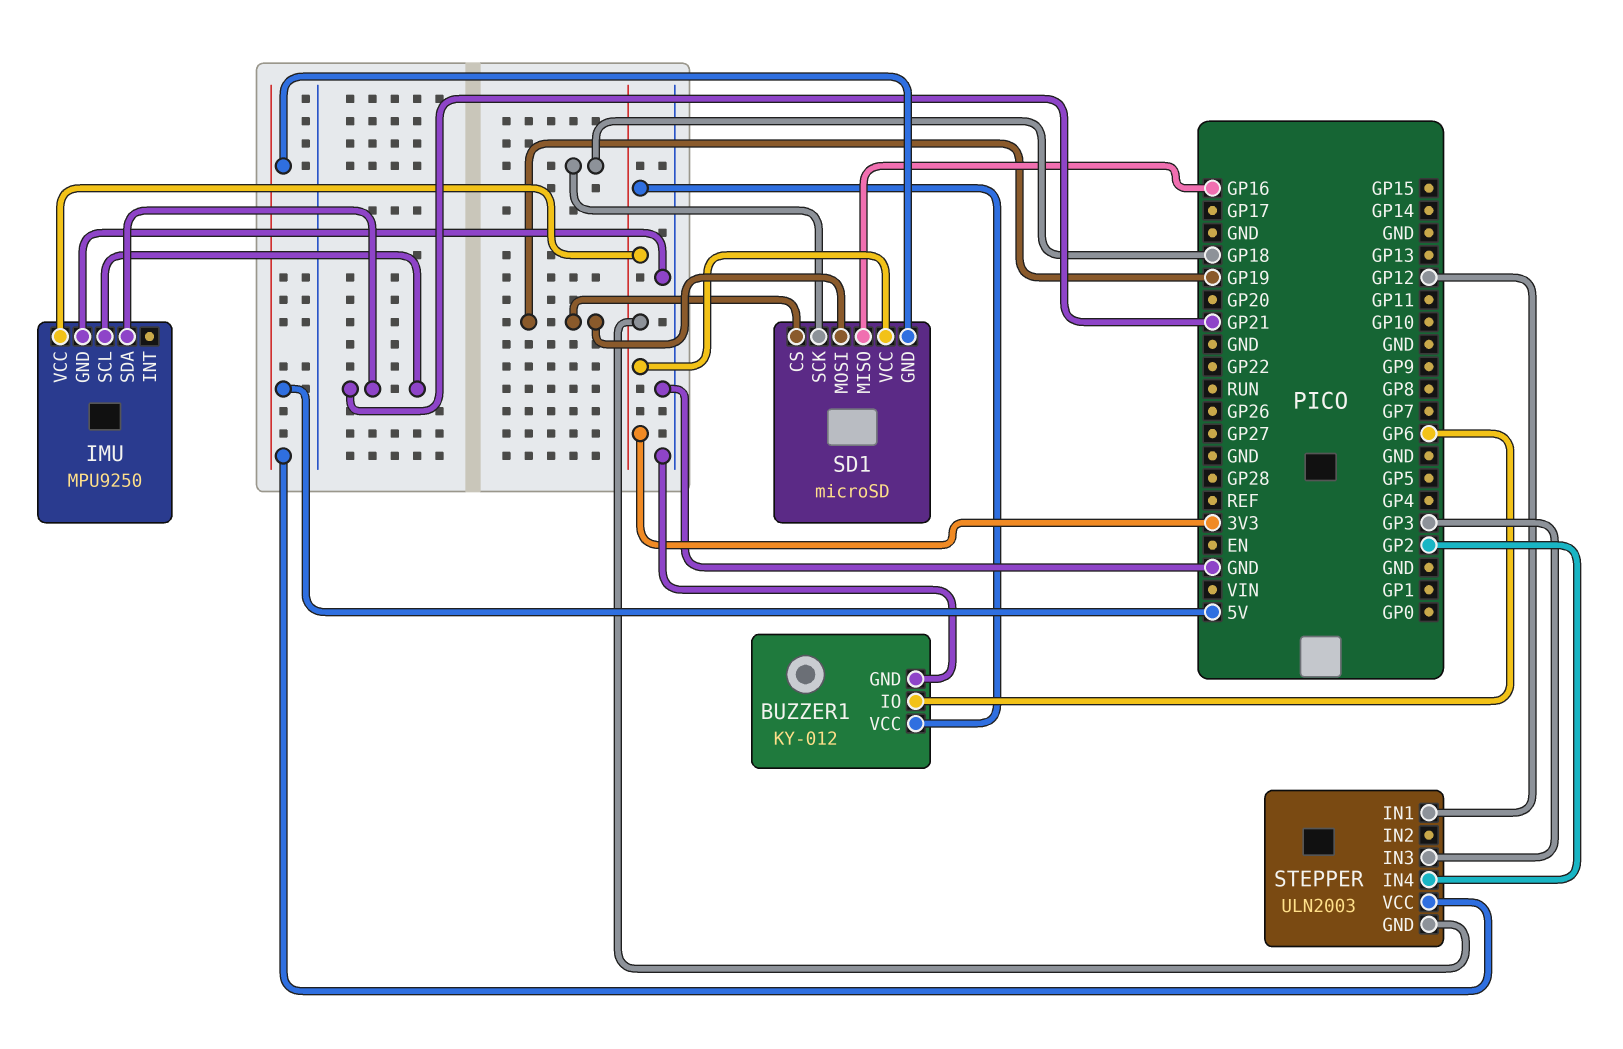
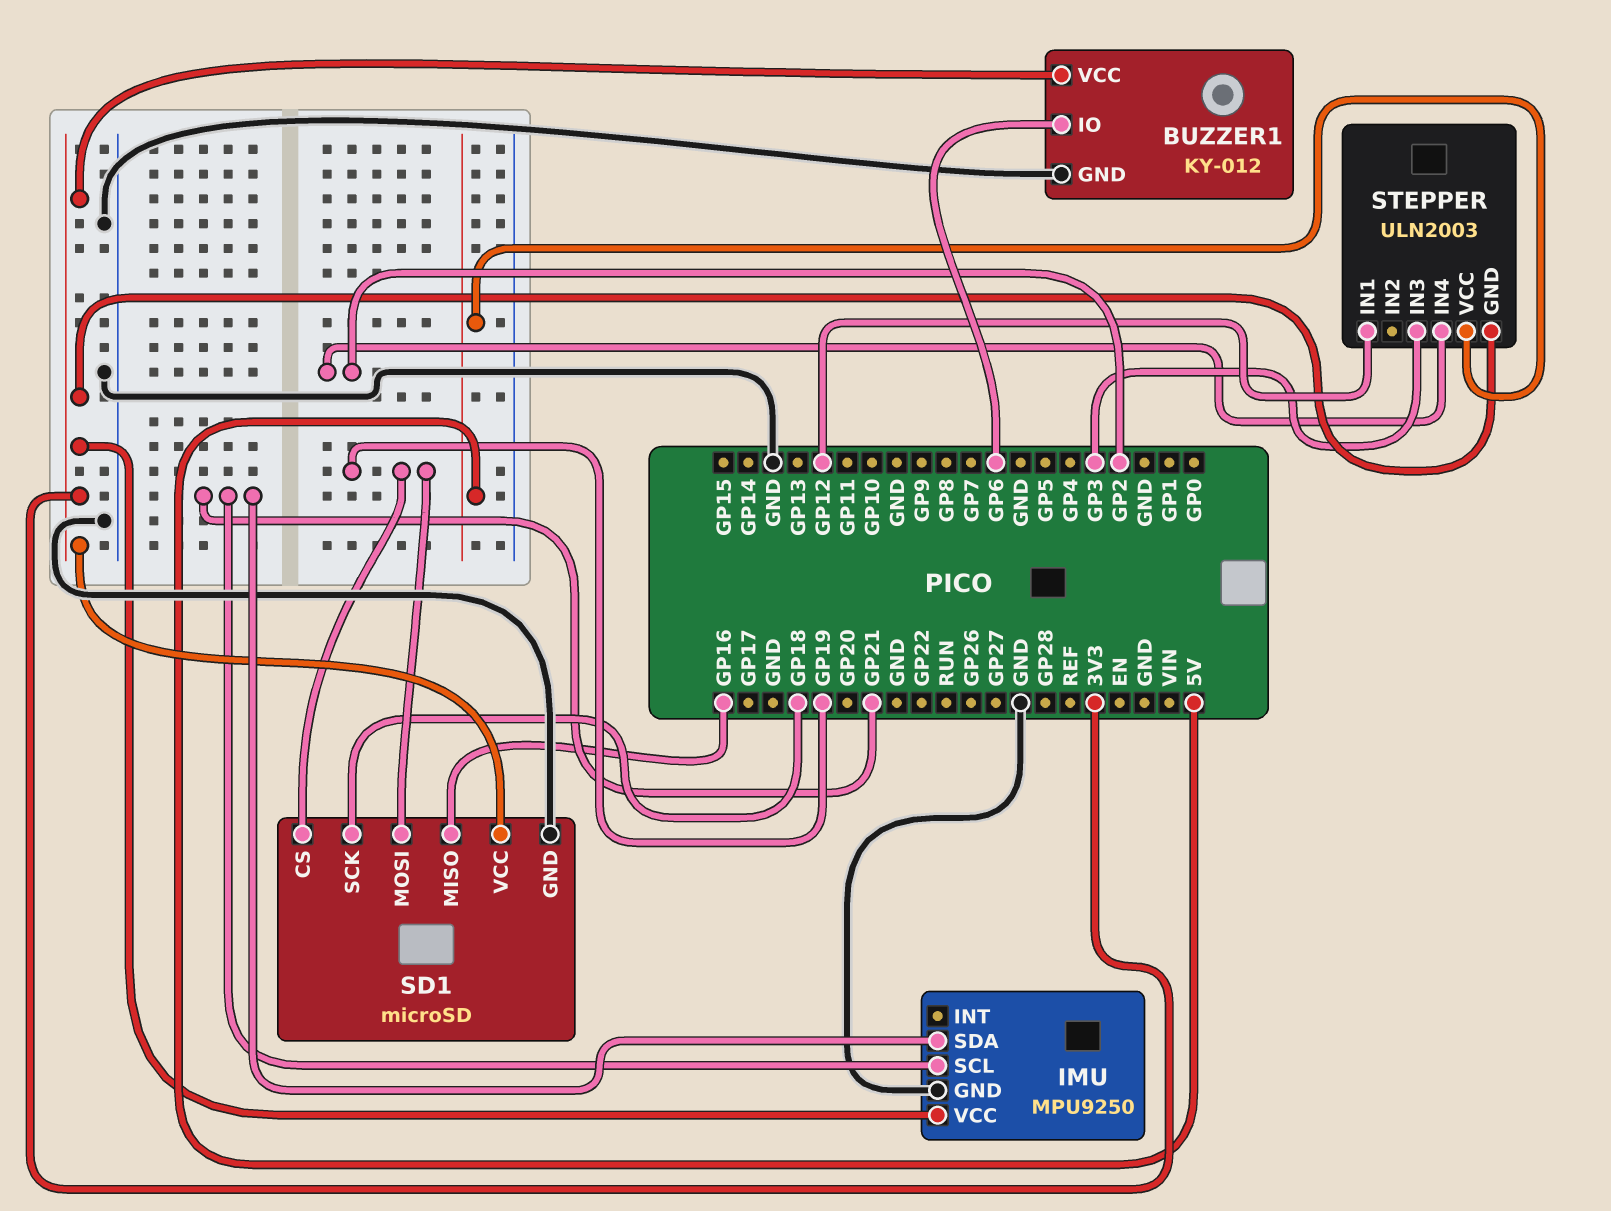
SD1 pin GND: 5V -> GND

